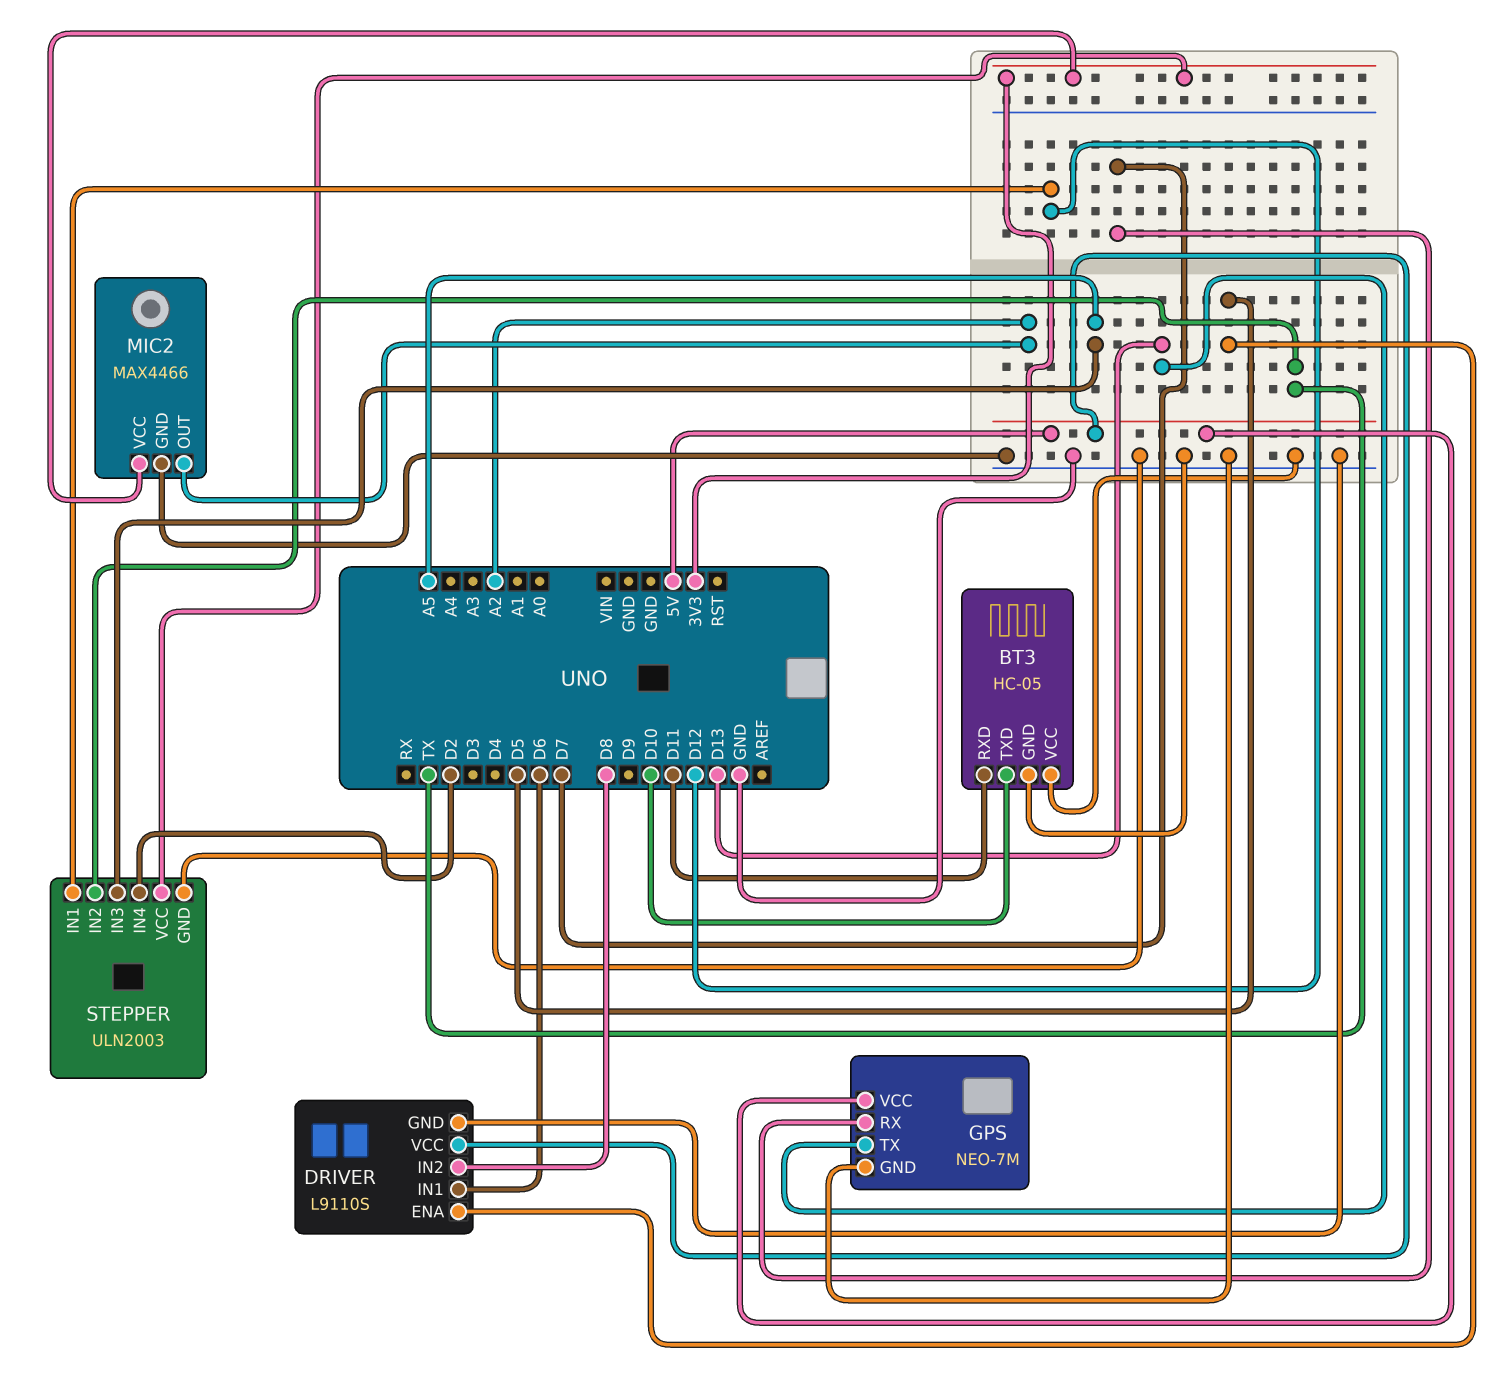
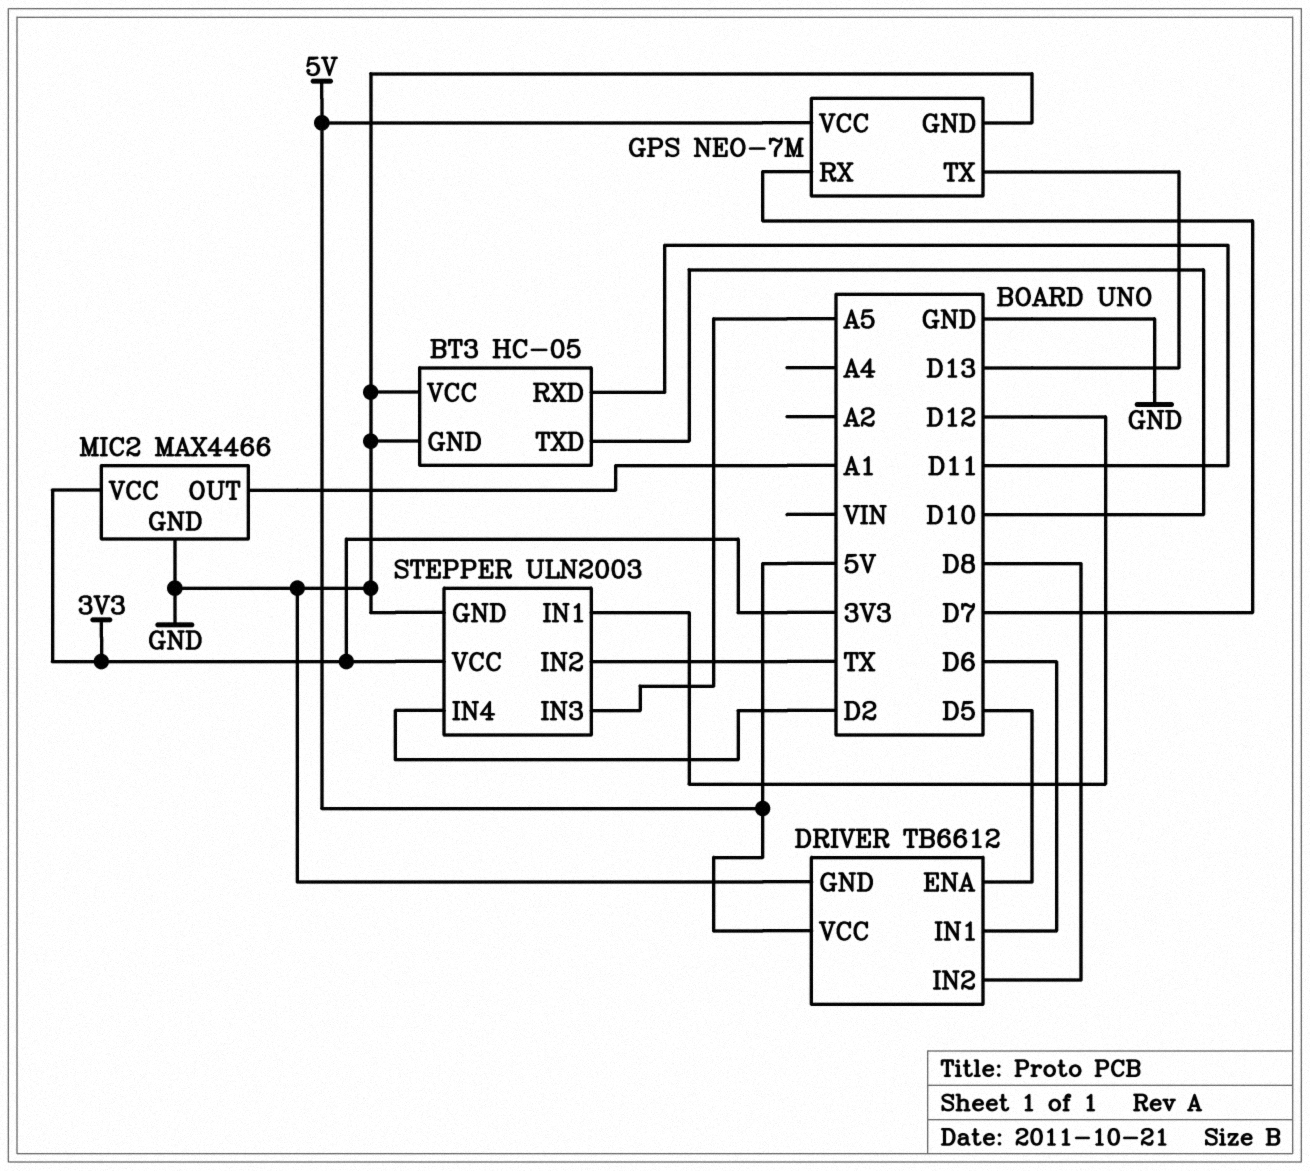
DRIVER: L9110S -> TB6612
MIC2 pin OUT: A2 -> A1

